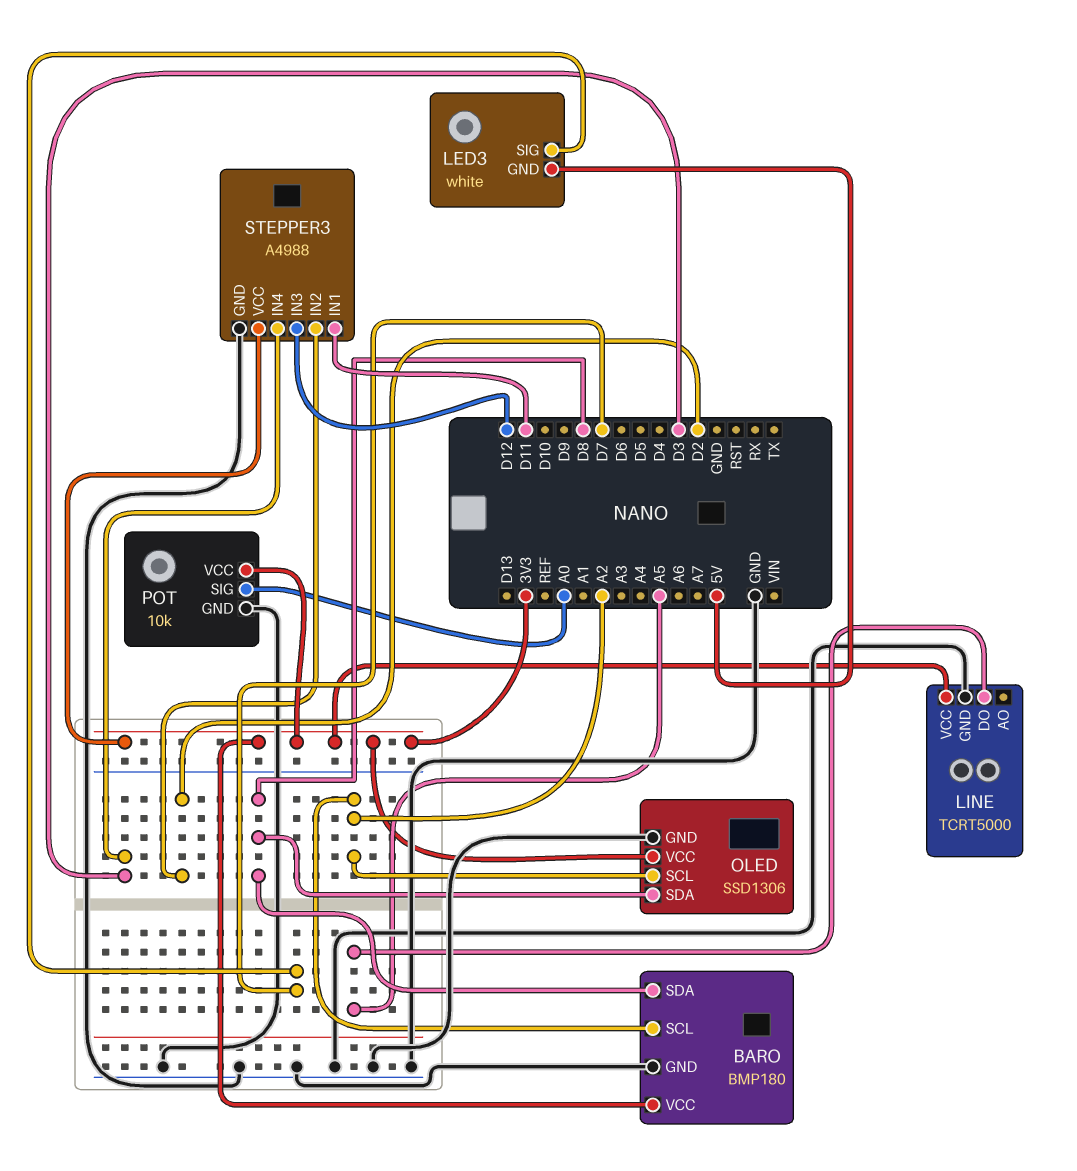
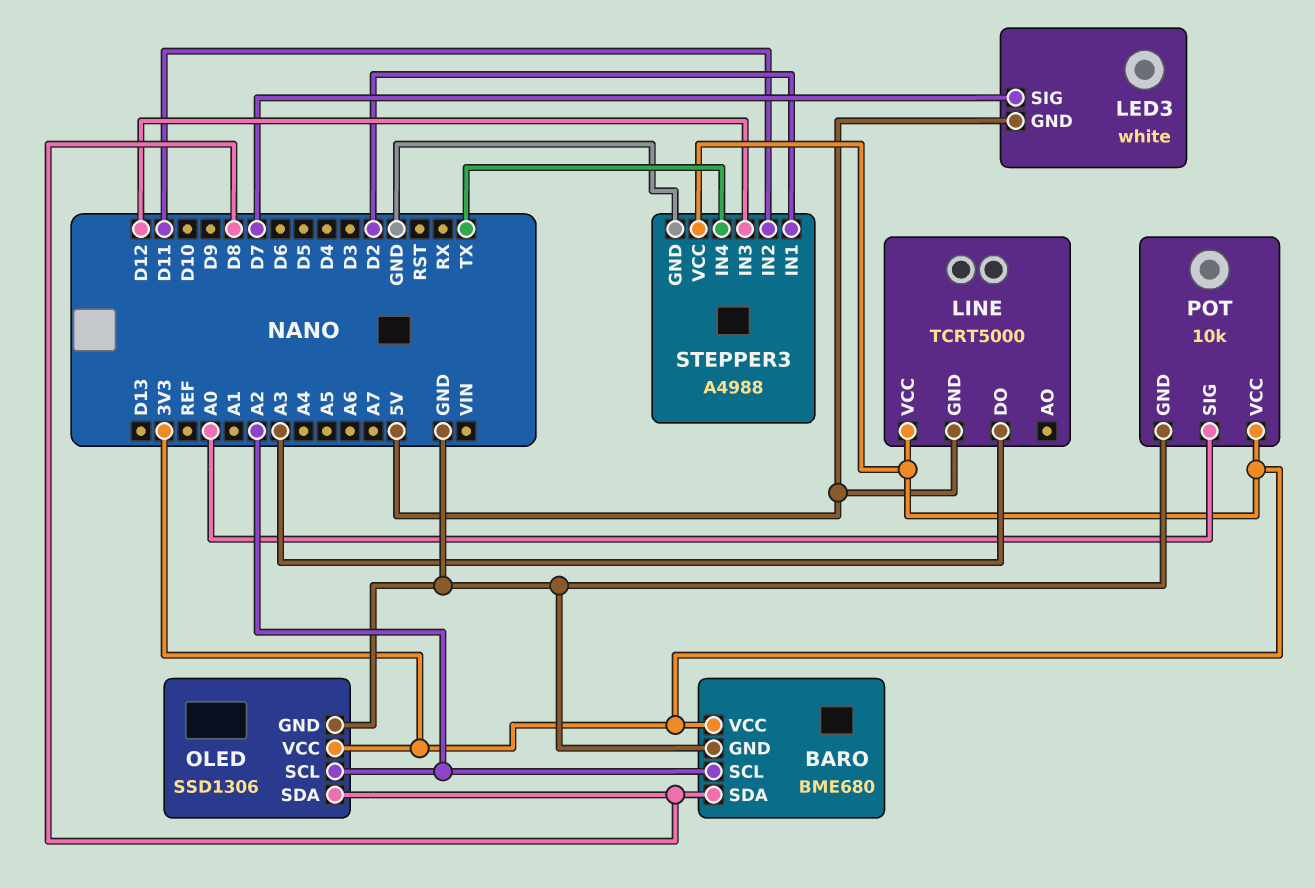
BARO: BMP180 -> BME680
LINE pin DO: A5 -> A3
LINE pin GND: GND -> 5V
STEPPER3 pin IN1: D11 -> D2
STEPPER3 pin IN2: D2 -> D11
STEPPER3 pin IN4: D3 -> TX

